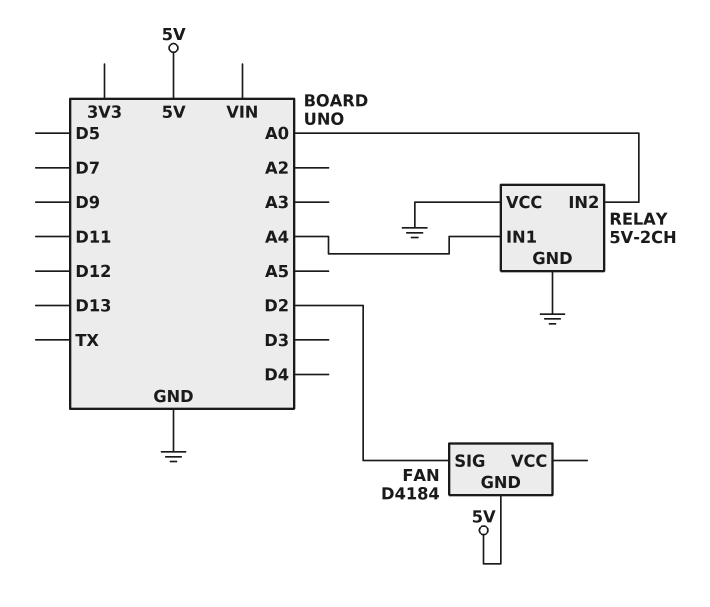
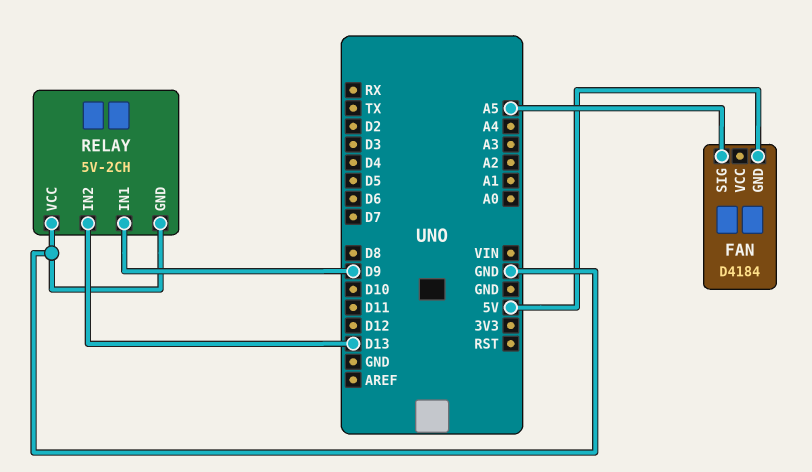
FAN pin SIG: D2 -> A5
RELAY pin IN1: A4 -> D9
RELAY pin IN2: A0 -> D13

